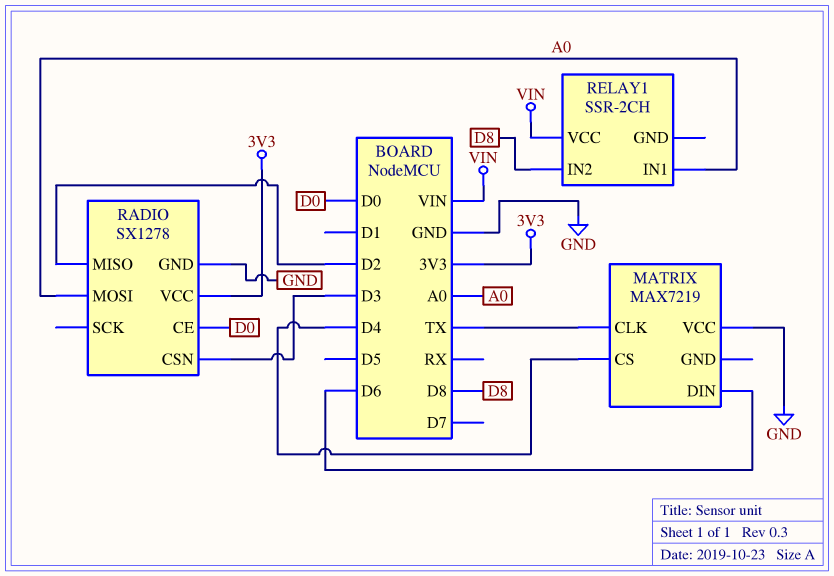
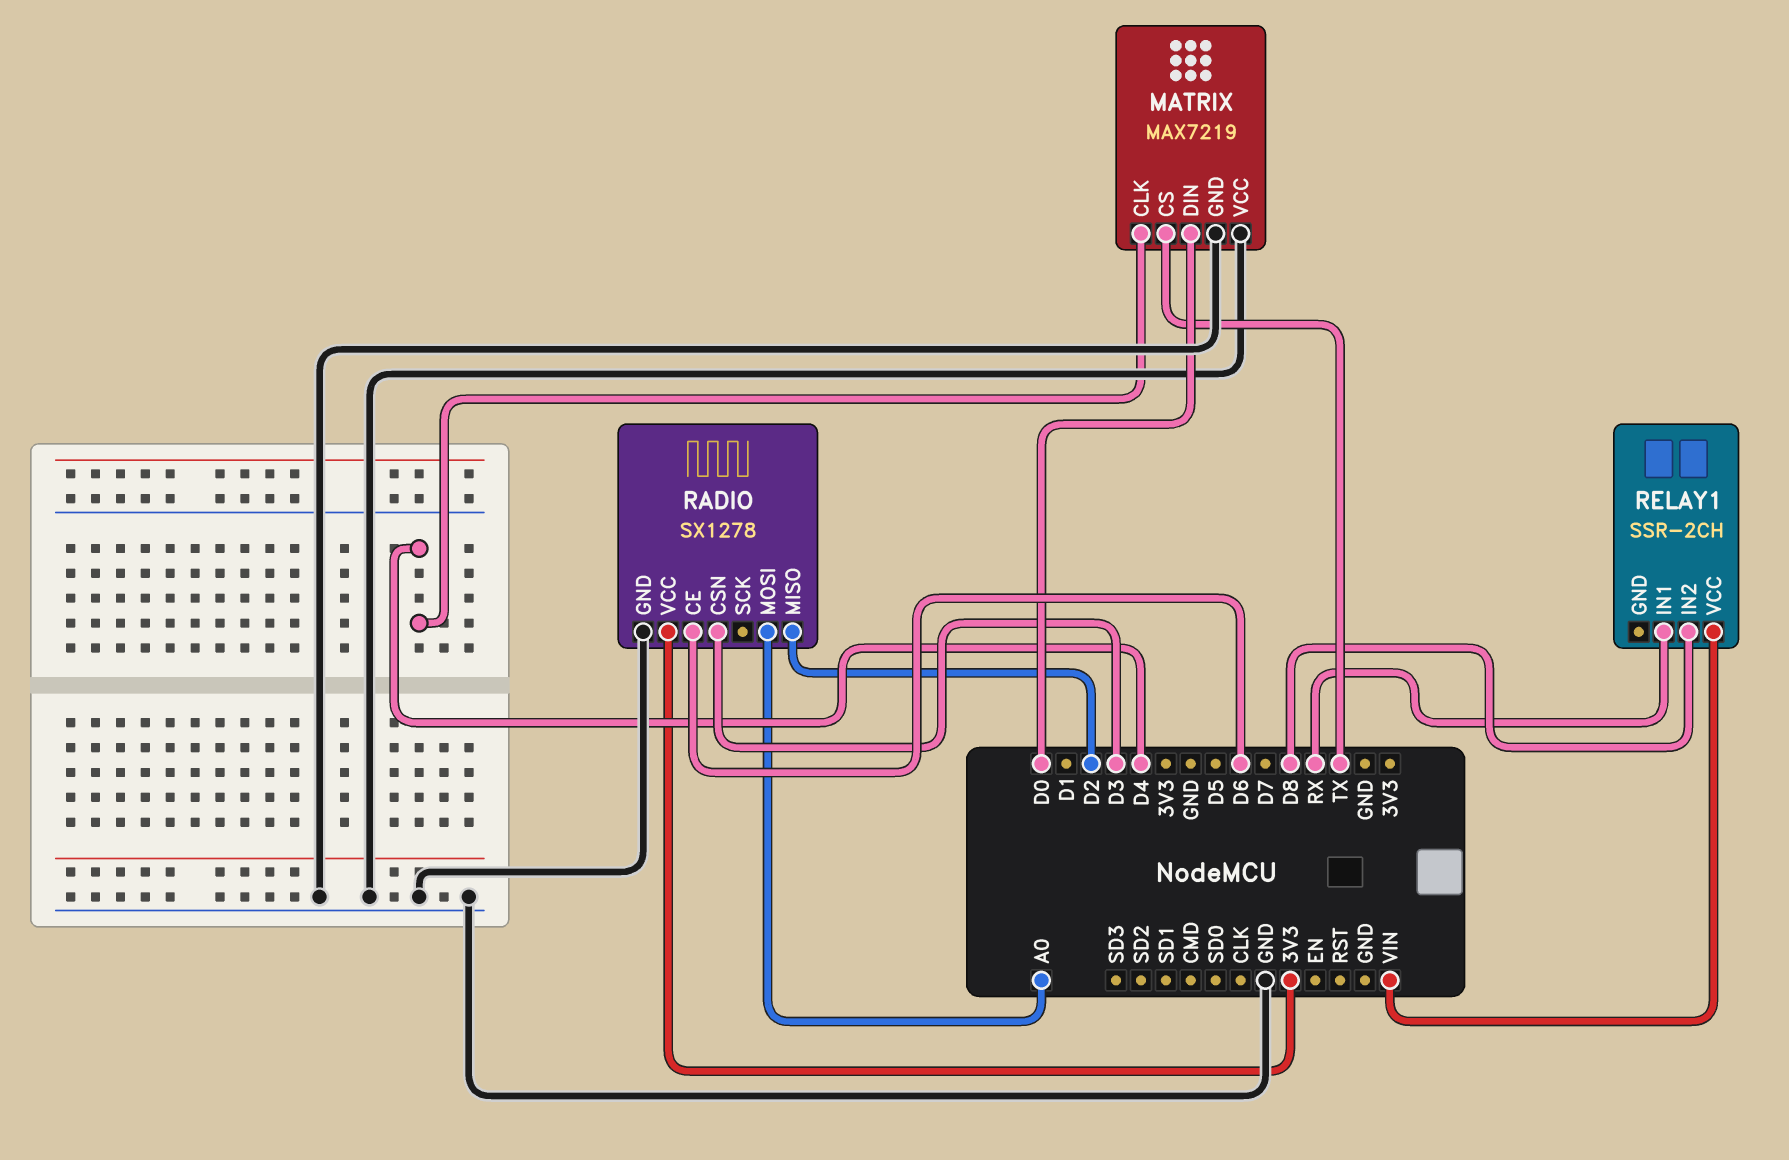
MATRIX pin CLK: TX -> D4
MATRIX pin CS: D4 -> TX
MATRIX pin DIN: D6 -> D0
MATRIX pin GND: none -> GND
RADIO pin CE: D0 -> D6
RELAY1 pin IN1: A0 -> RX

